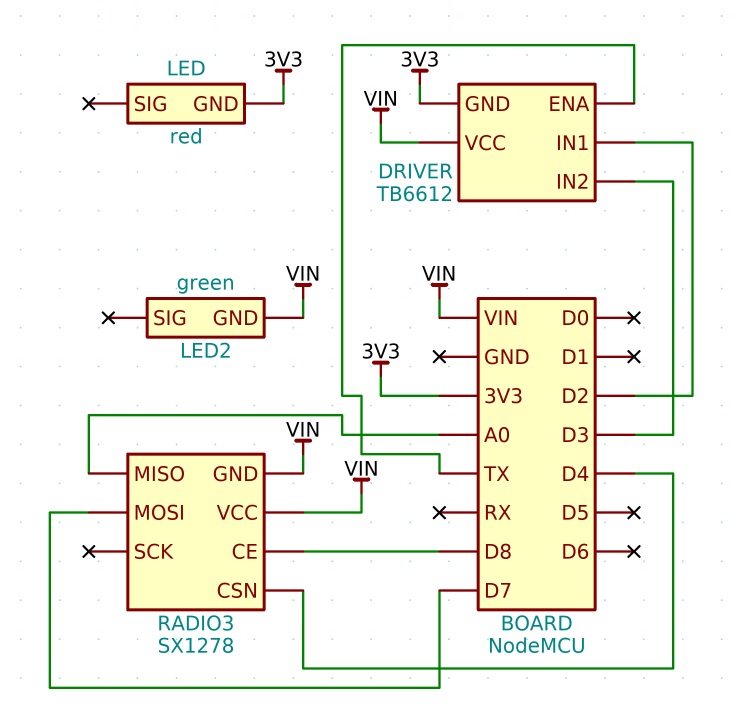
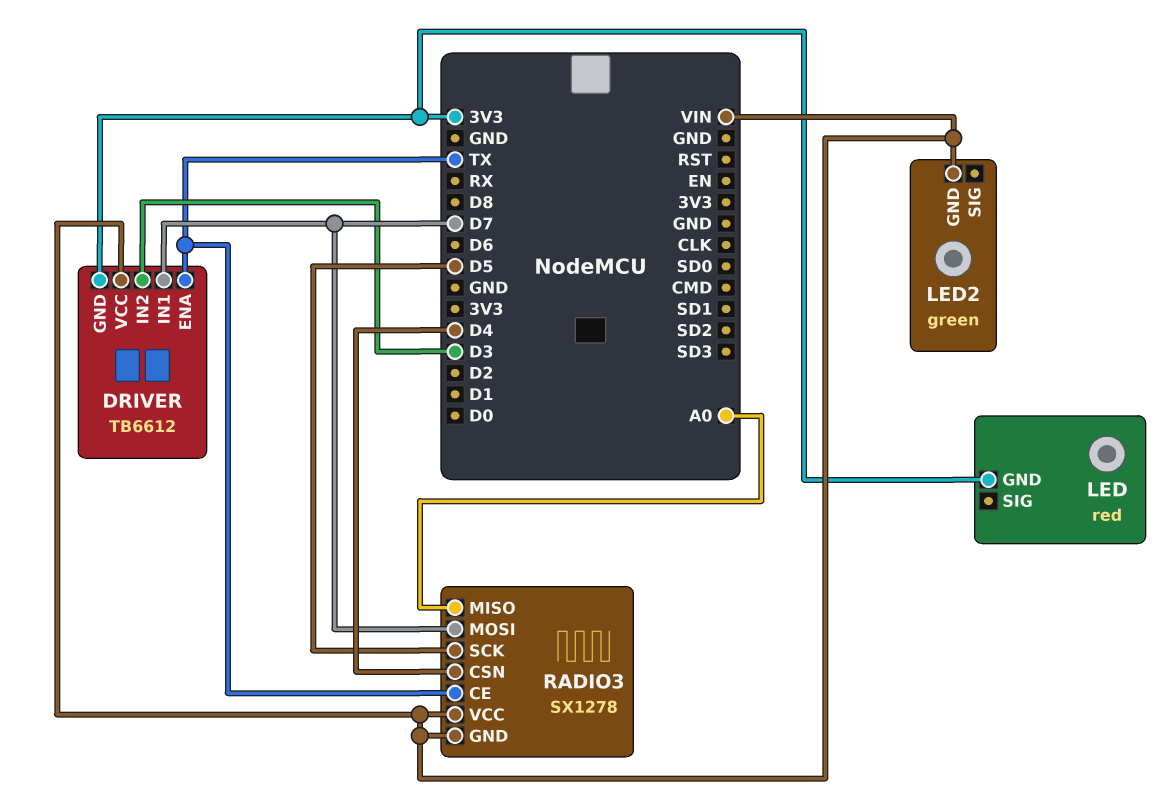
DRIVER pin IN1: D2 -> D7
RADIO3 pin CE: D8 -> TX
RADIO3 pin SCK: none -> D5

